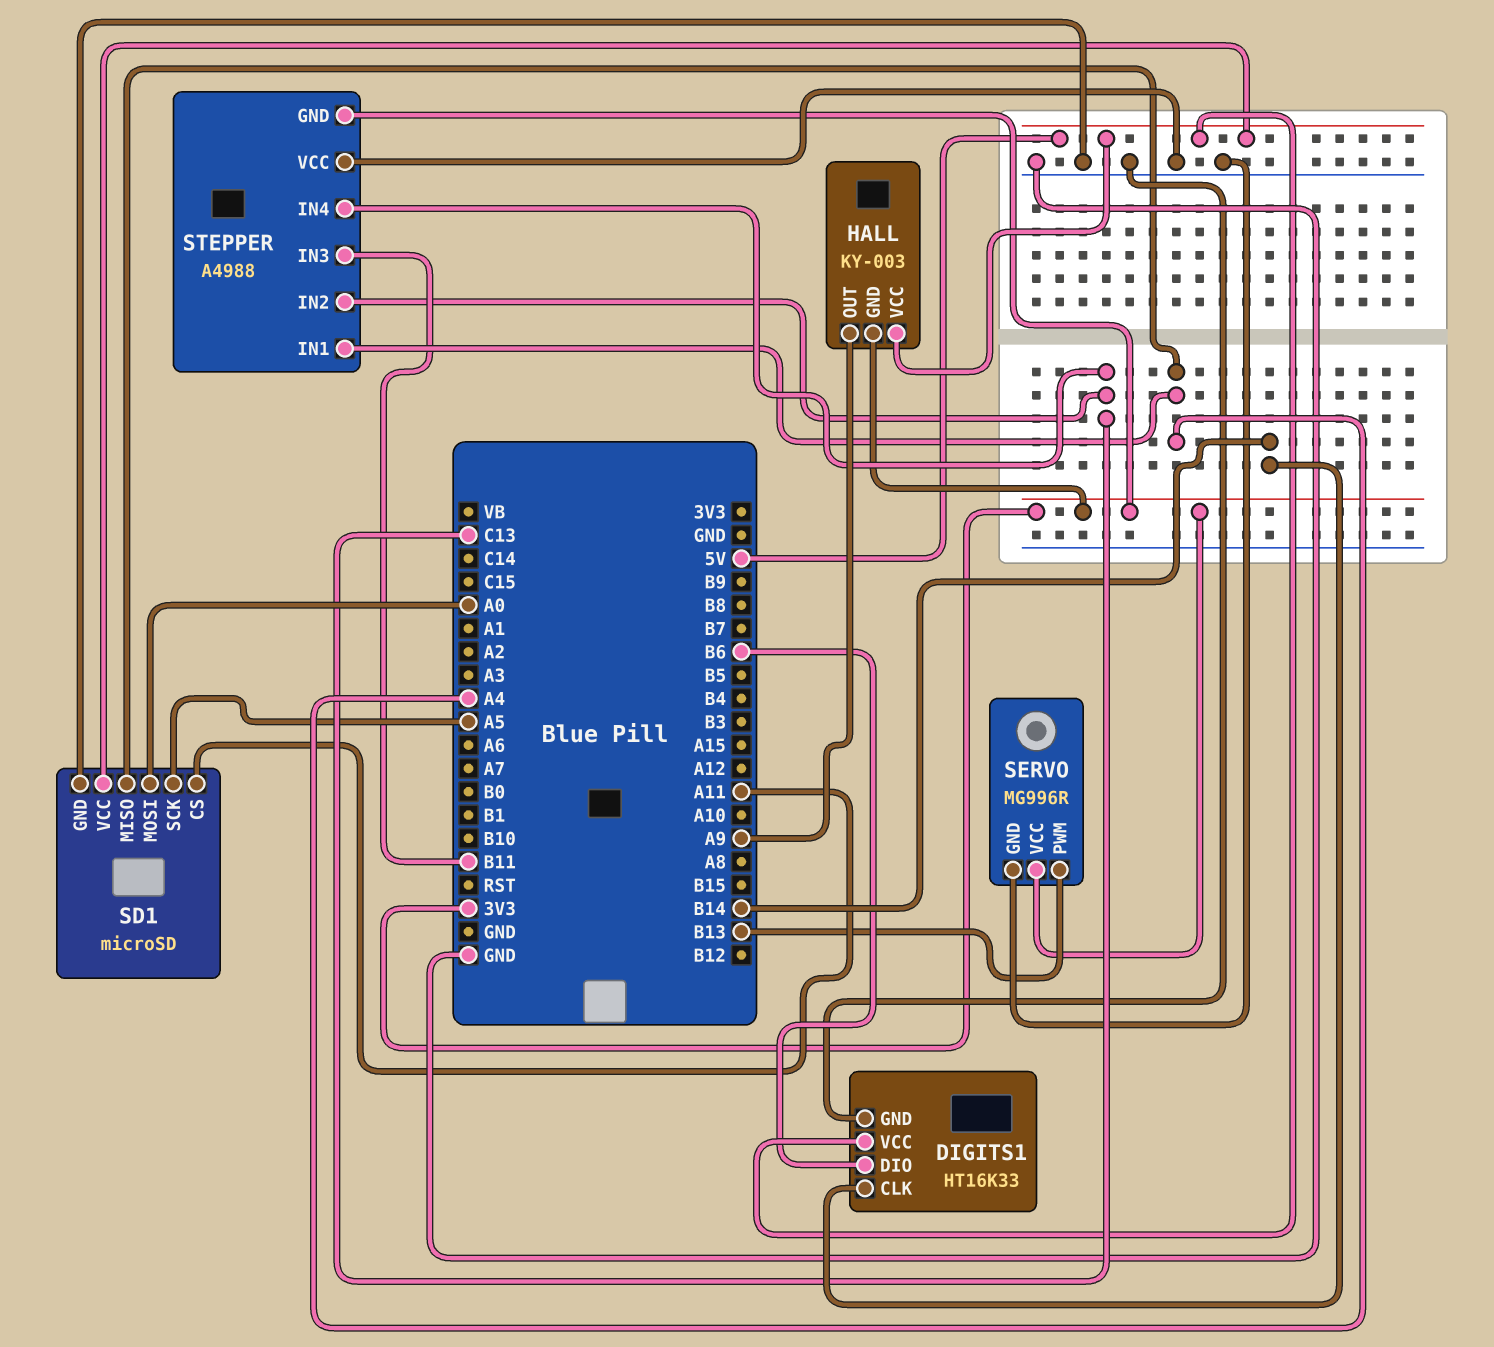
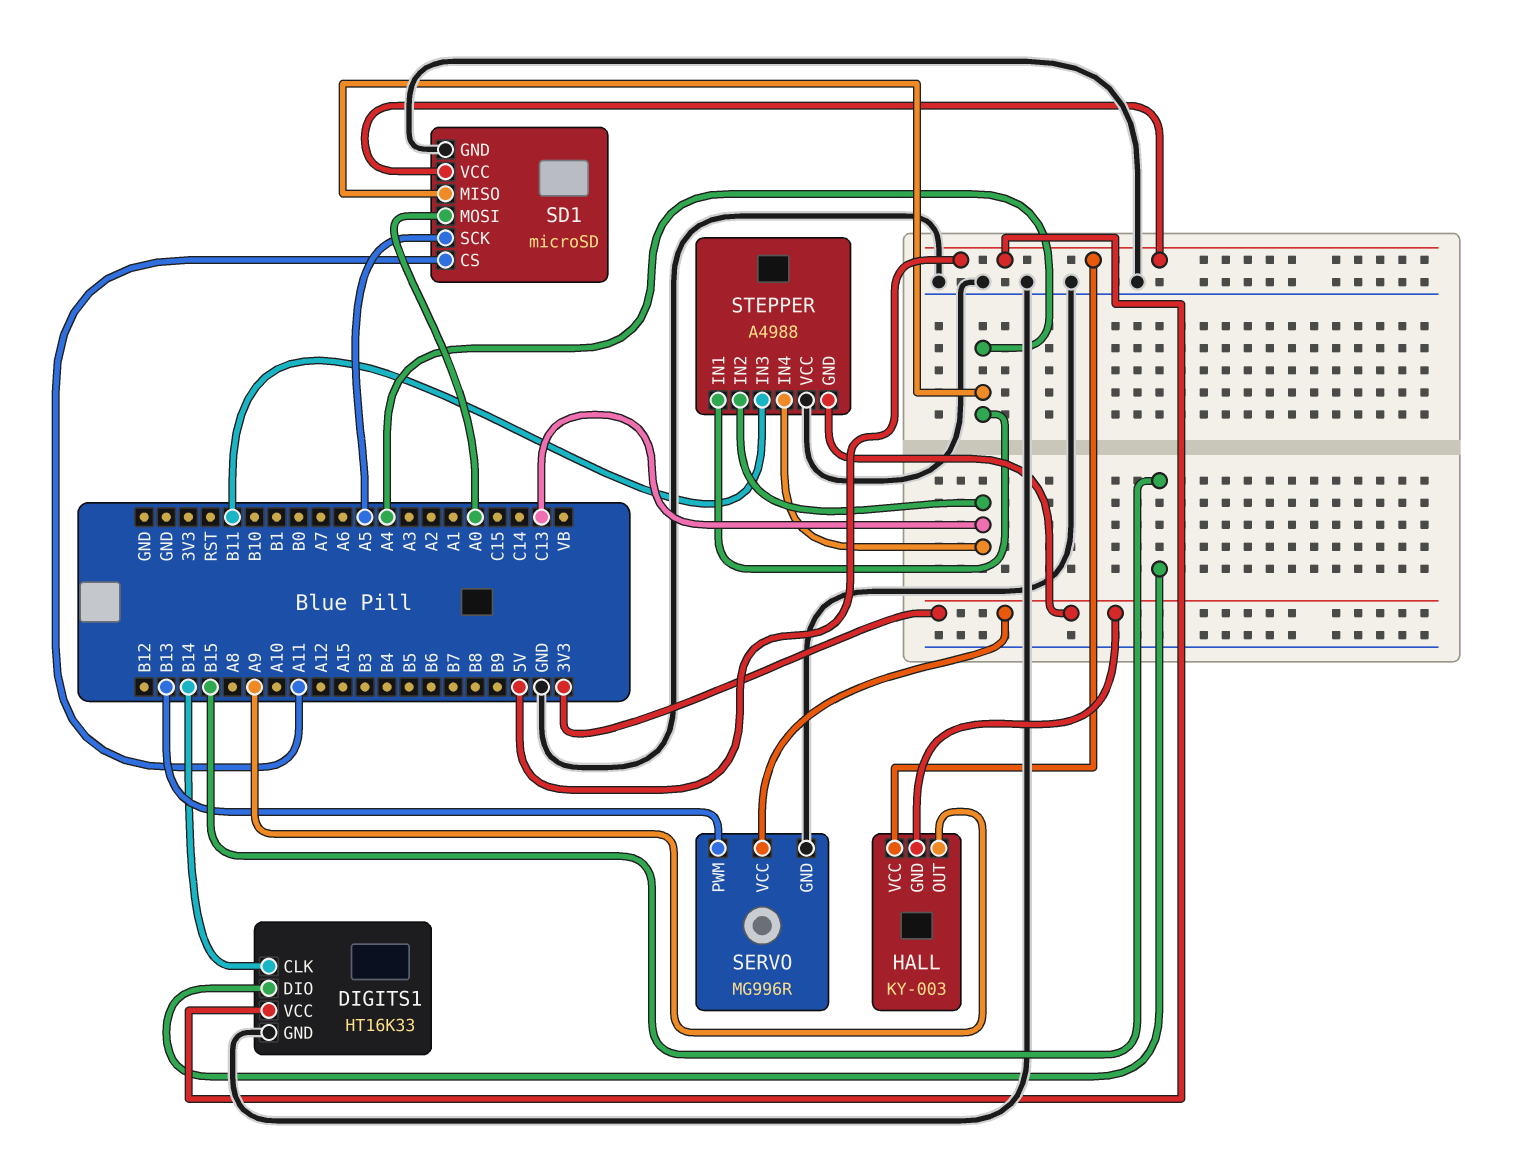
DIGITS1 pin DIO: B6 -> B15

